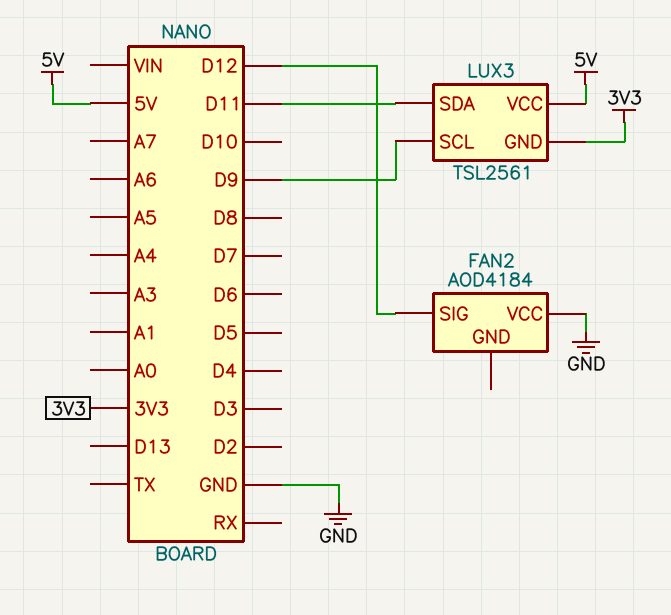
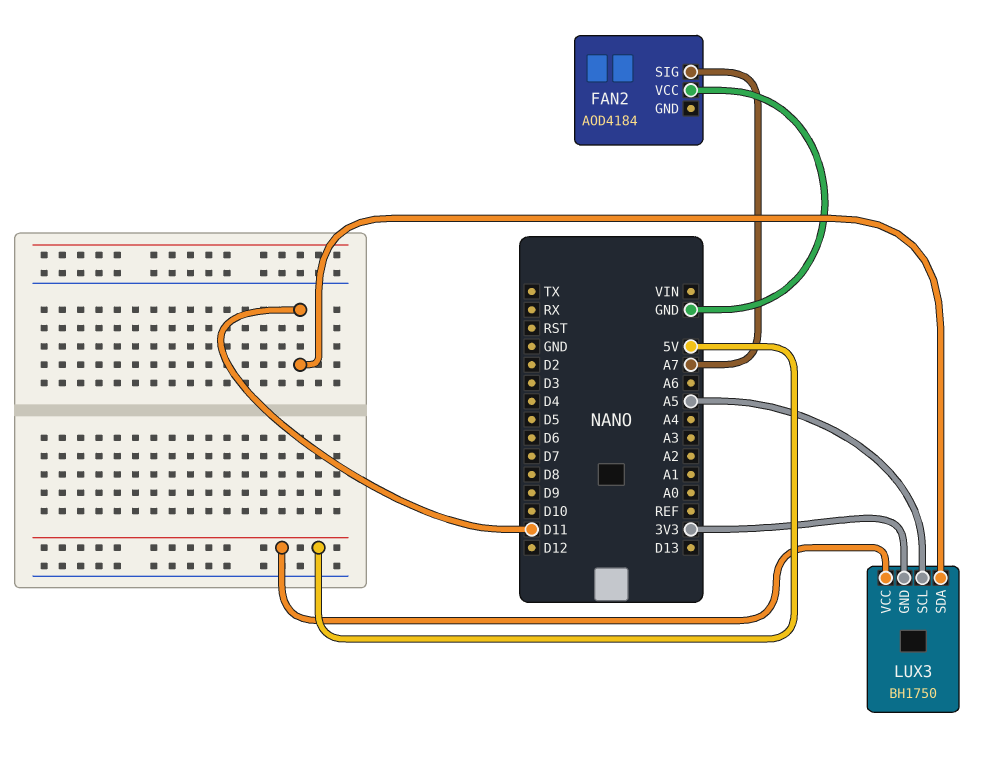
FAN2 pin SIG: D12 -> A7
LUX3: TSL2561 -> BH1750
LUX3 pin SCL: D9 -> A5

